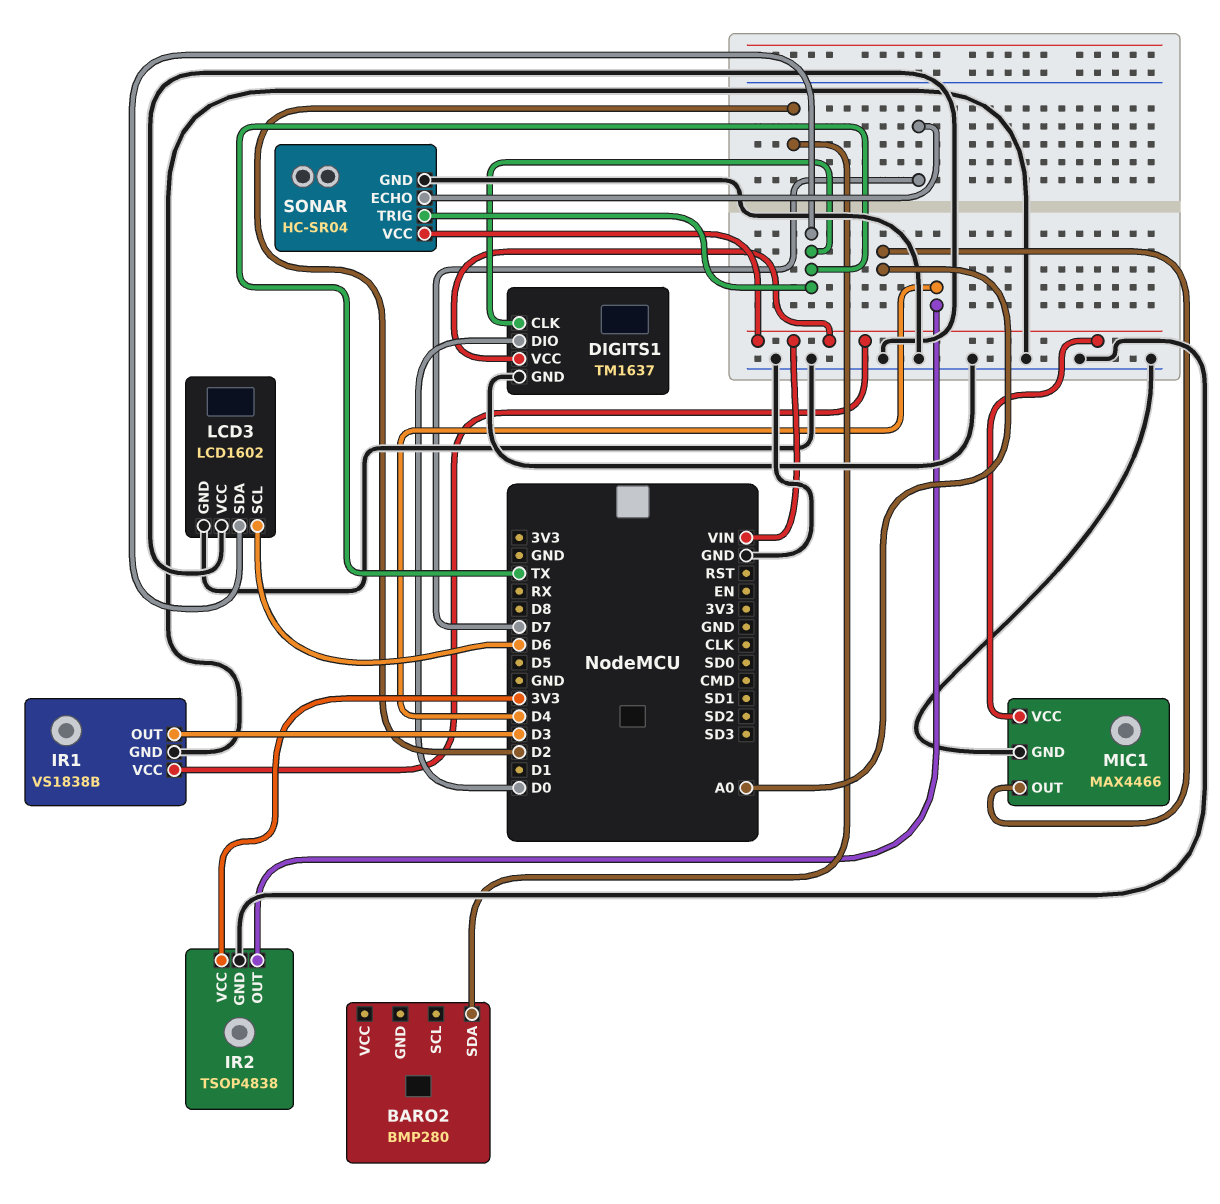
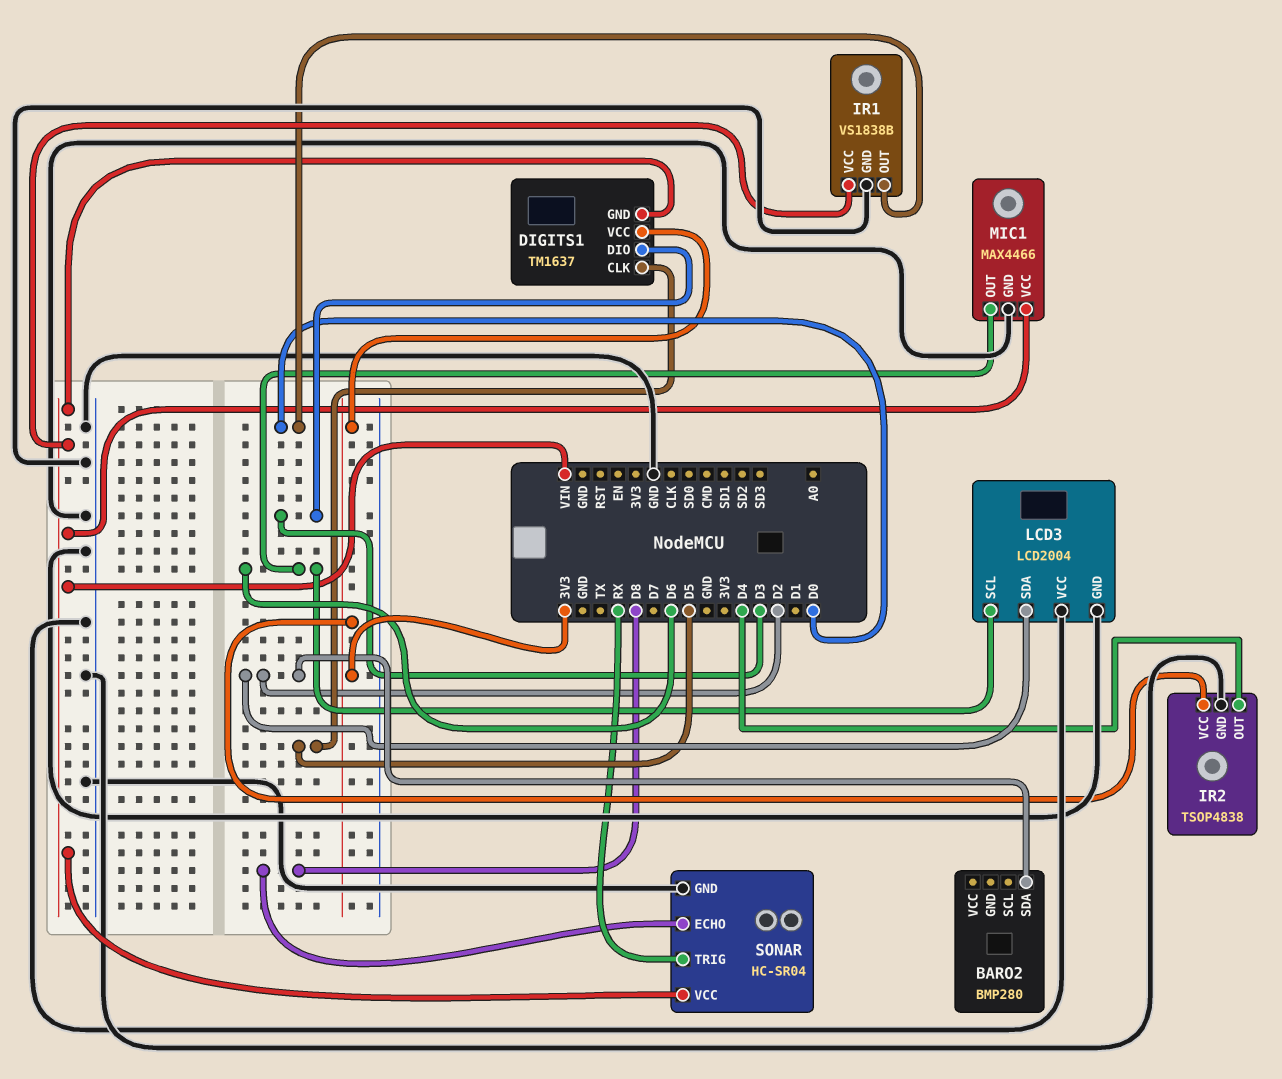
DIGITS1 pin CLK: TX -> D5
DIGITS1 pin DIO: D0 -> D3
DIGITS1 pin GND: GND -> VIN
DIGITS1 pin VCC: VIN -> 3V3
IR1 pin OUT: D3 -> D0
LCD3: LCD1602 -> LCD2004
LCD3 pin SDA: TX -> D2
MIC1 pin OUT: A0 -> D6
SONAR pin ECHO: D7 -> D8
SONAR pin TRIG: TX -> RX

